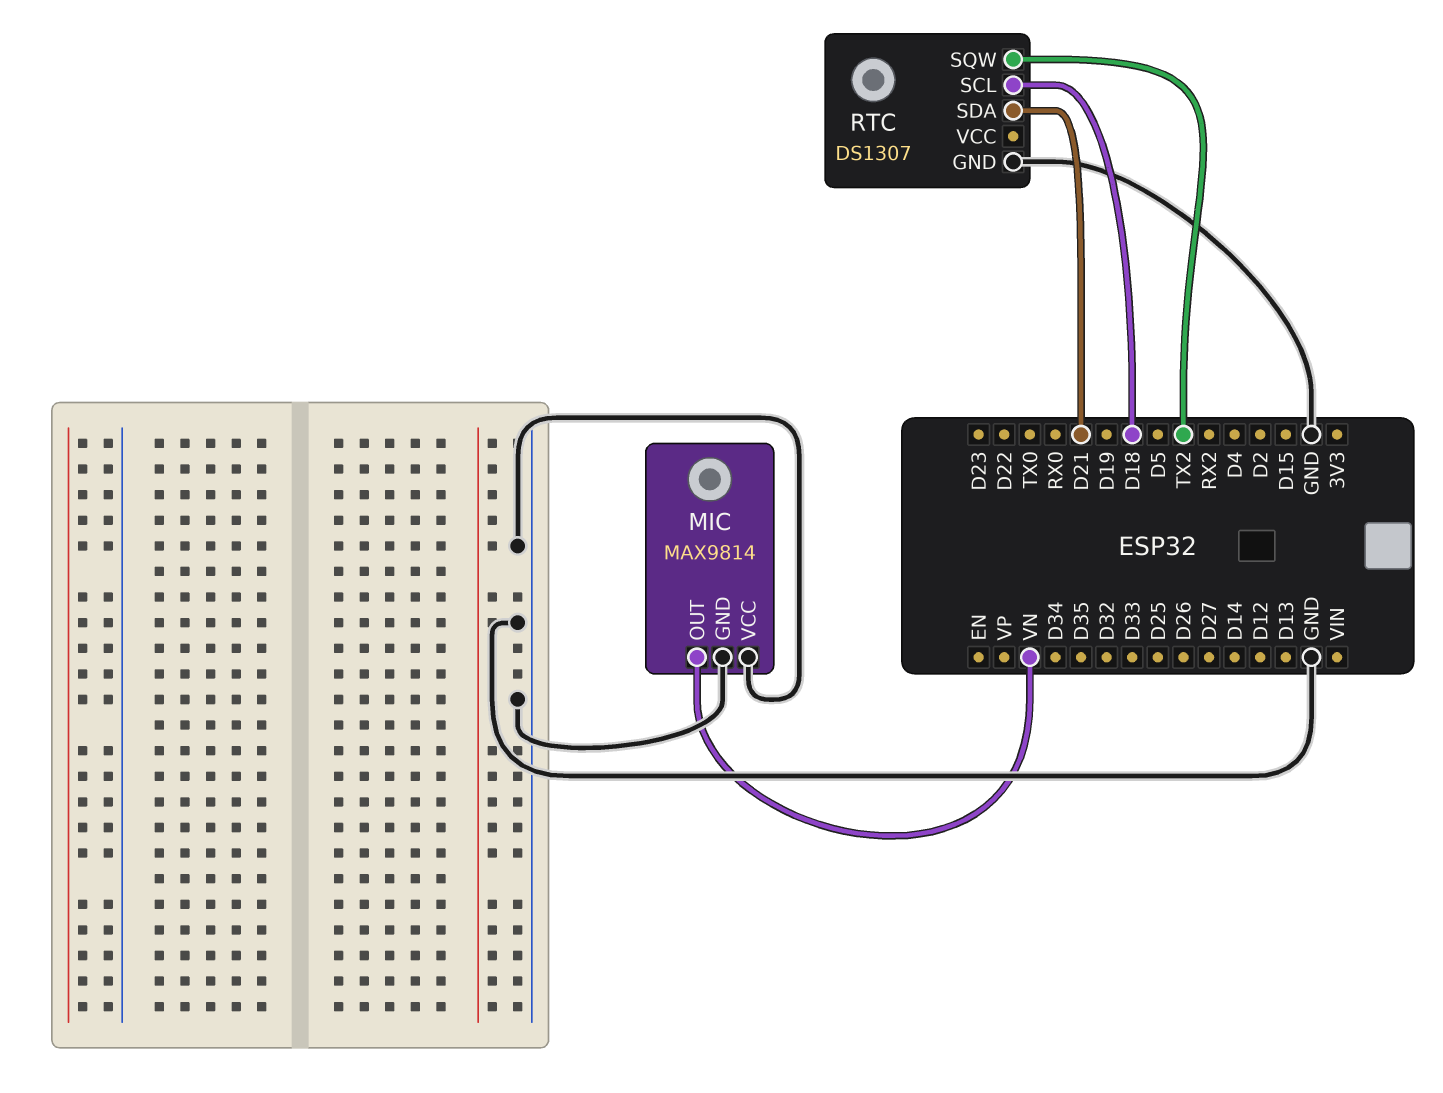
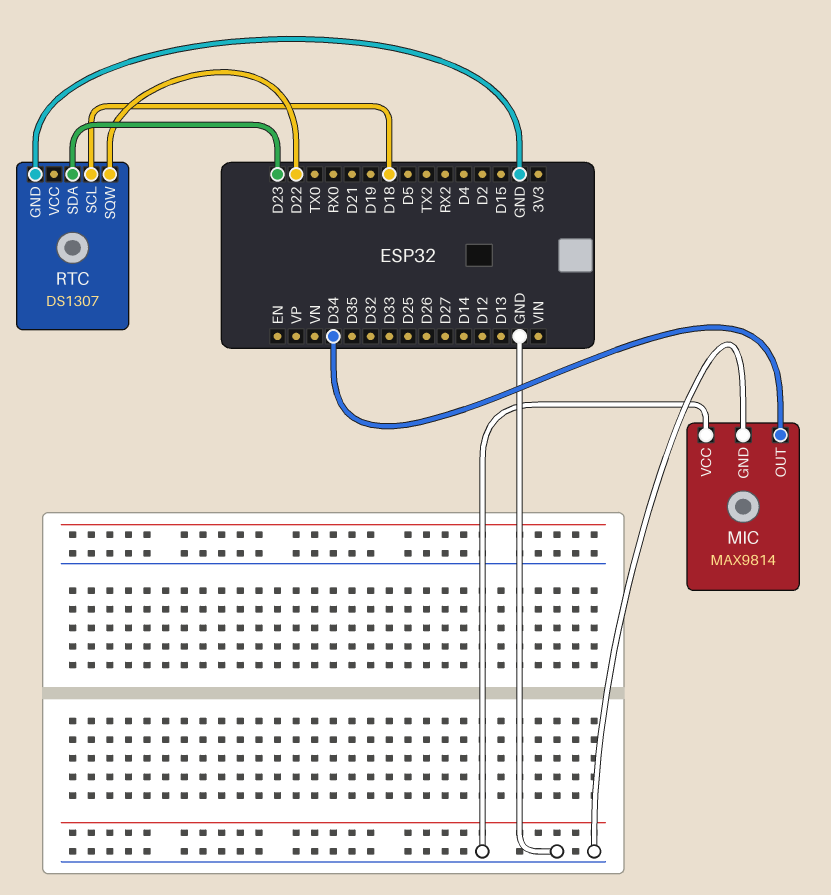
MIC pin OUT: VN -> D34
RTC pin SDA: D21 -> D23
RTC pin SQW: TX2 -> D22

